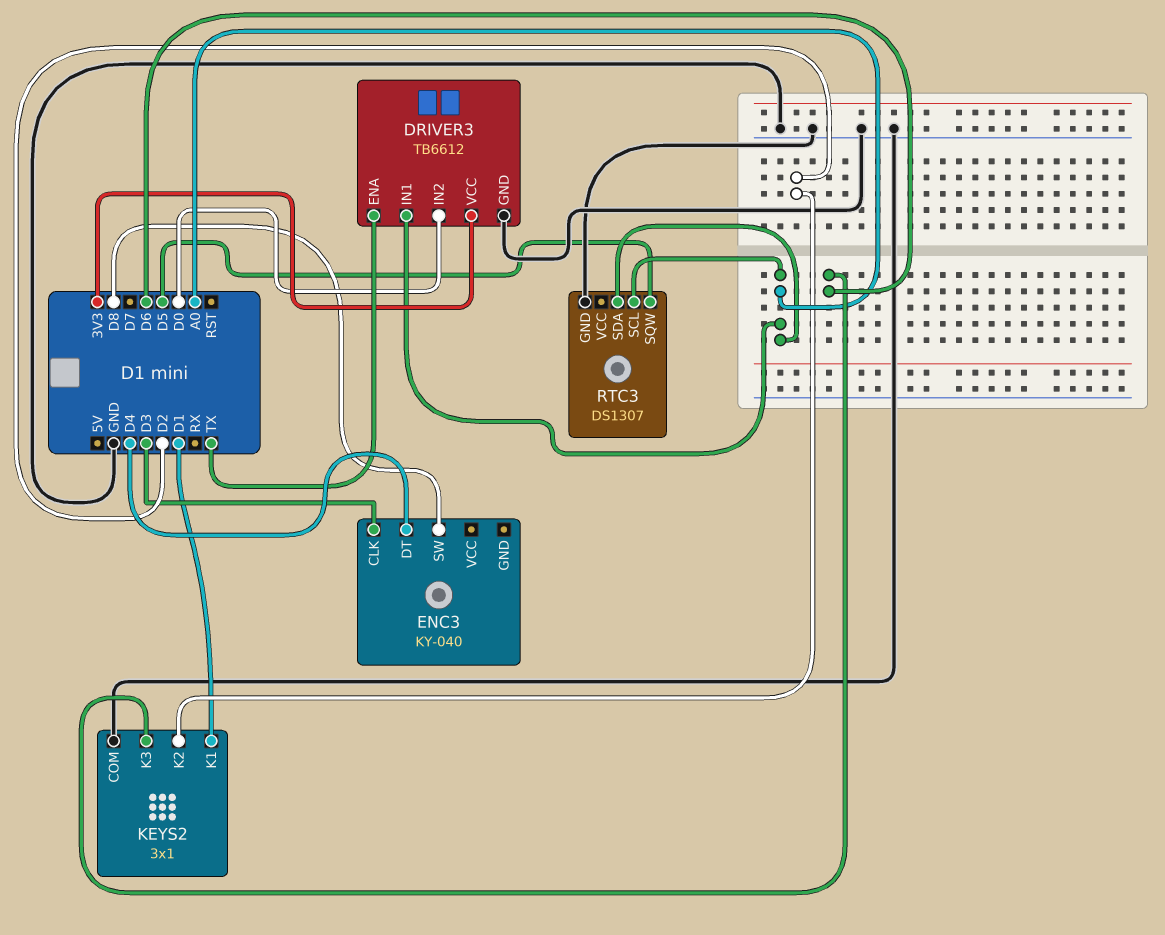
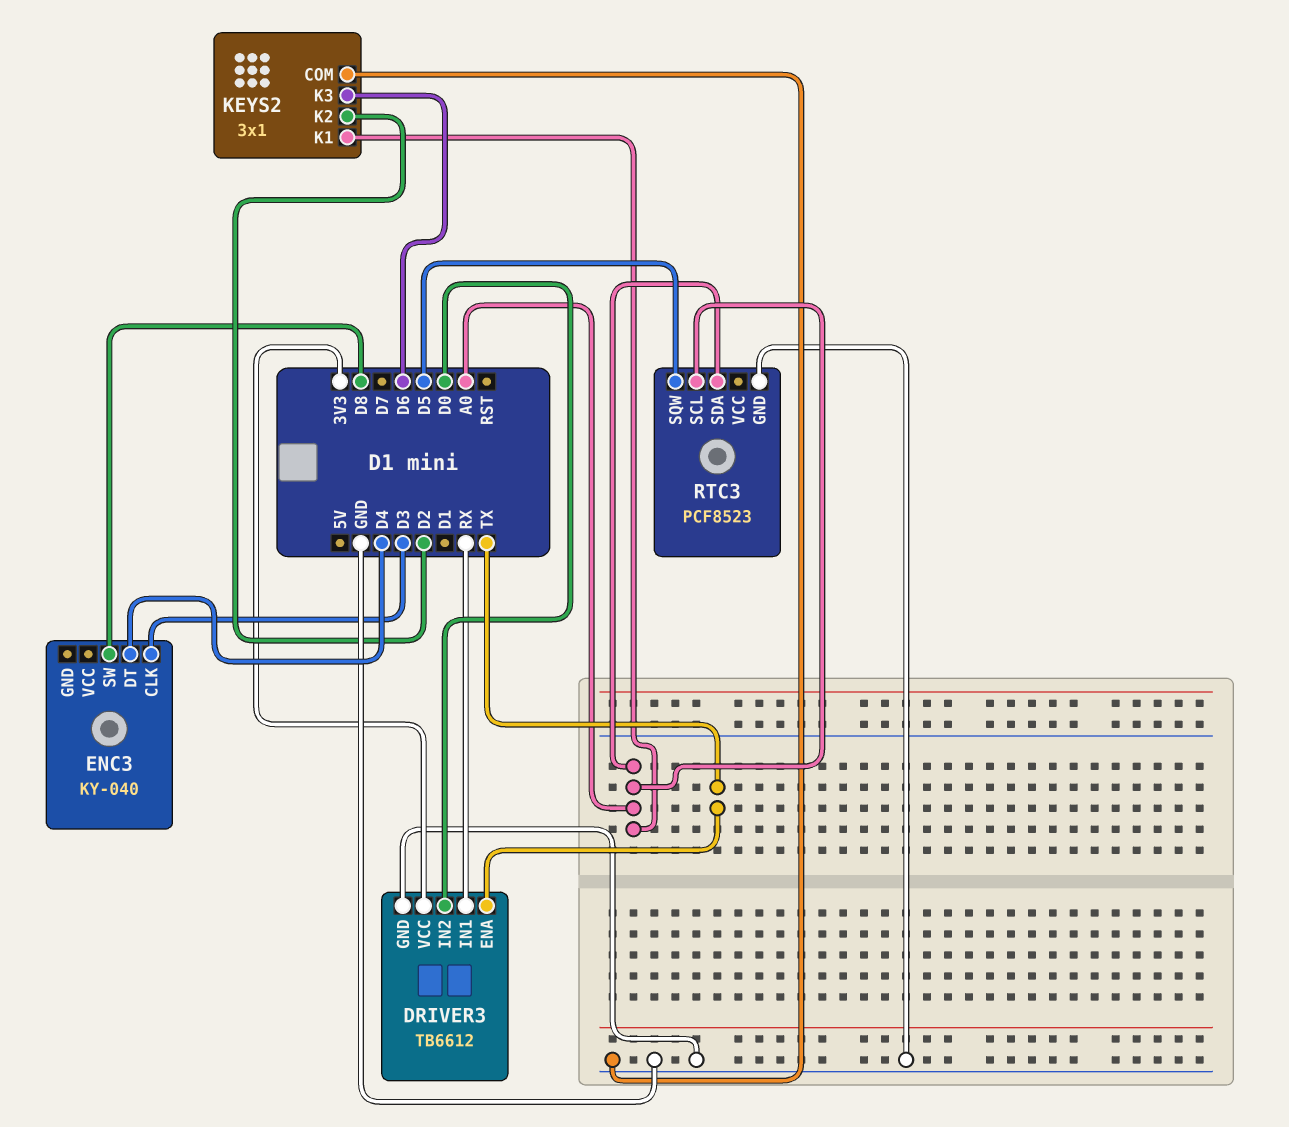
DRIVER3 pin IN1: A0 -> RX
KEYS2 pin K1: D1 -> A0
RTC3: DS1307 -> PCF8523

